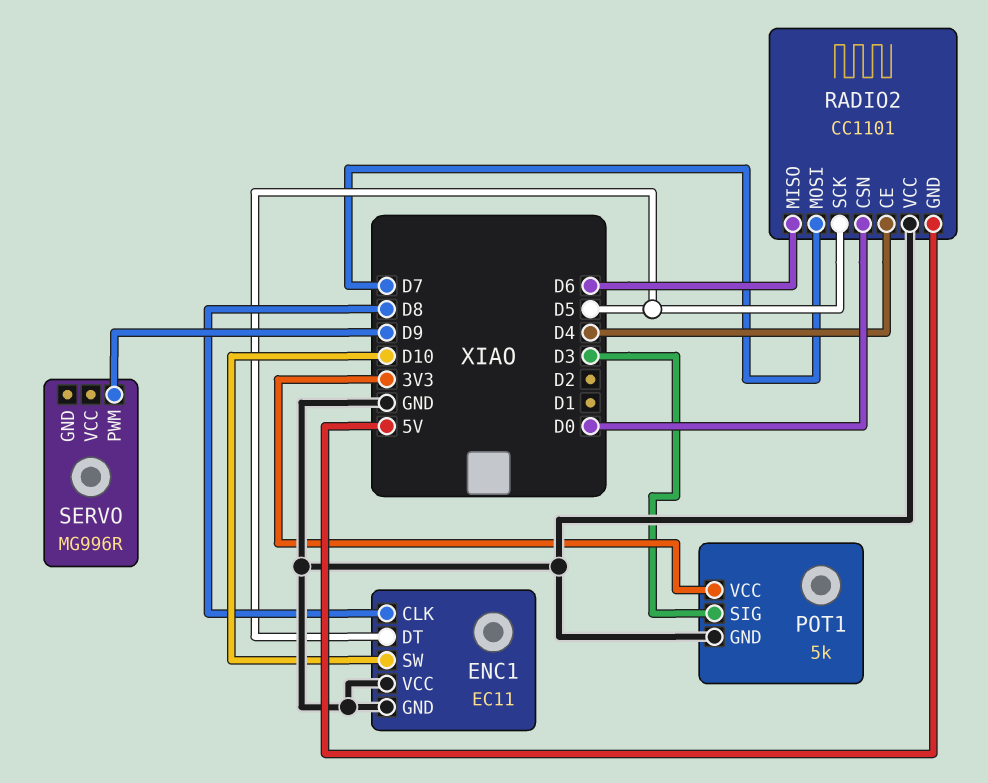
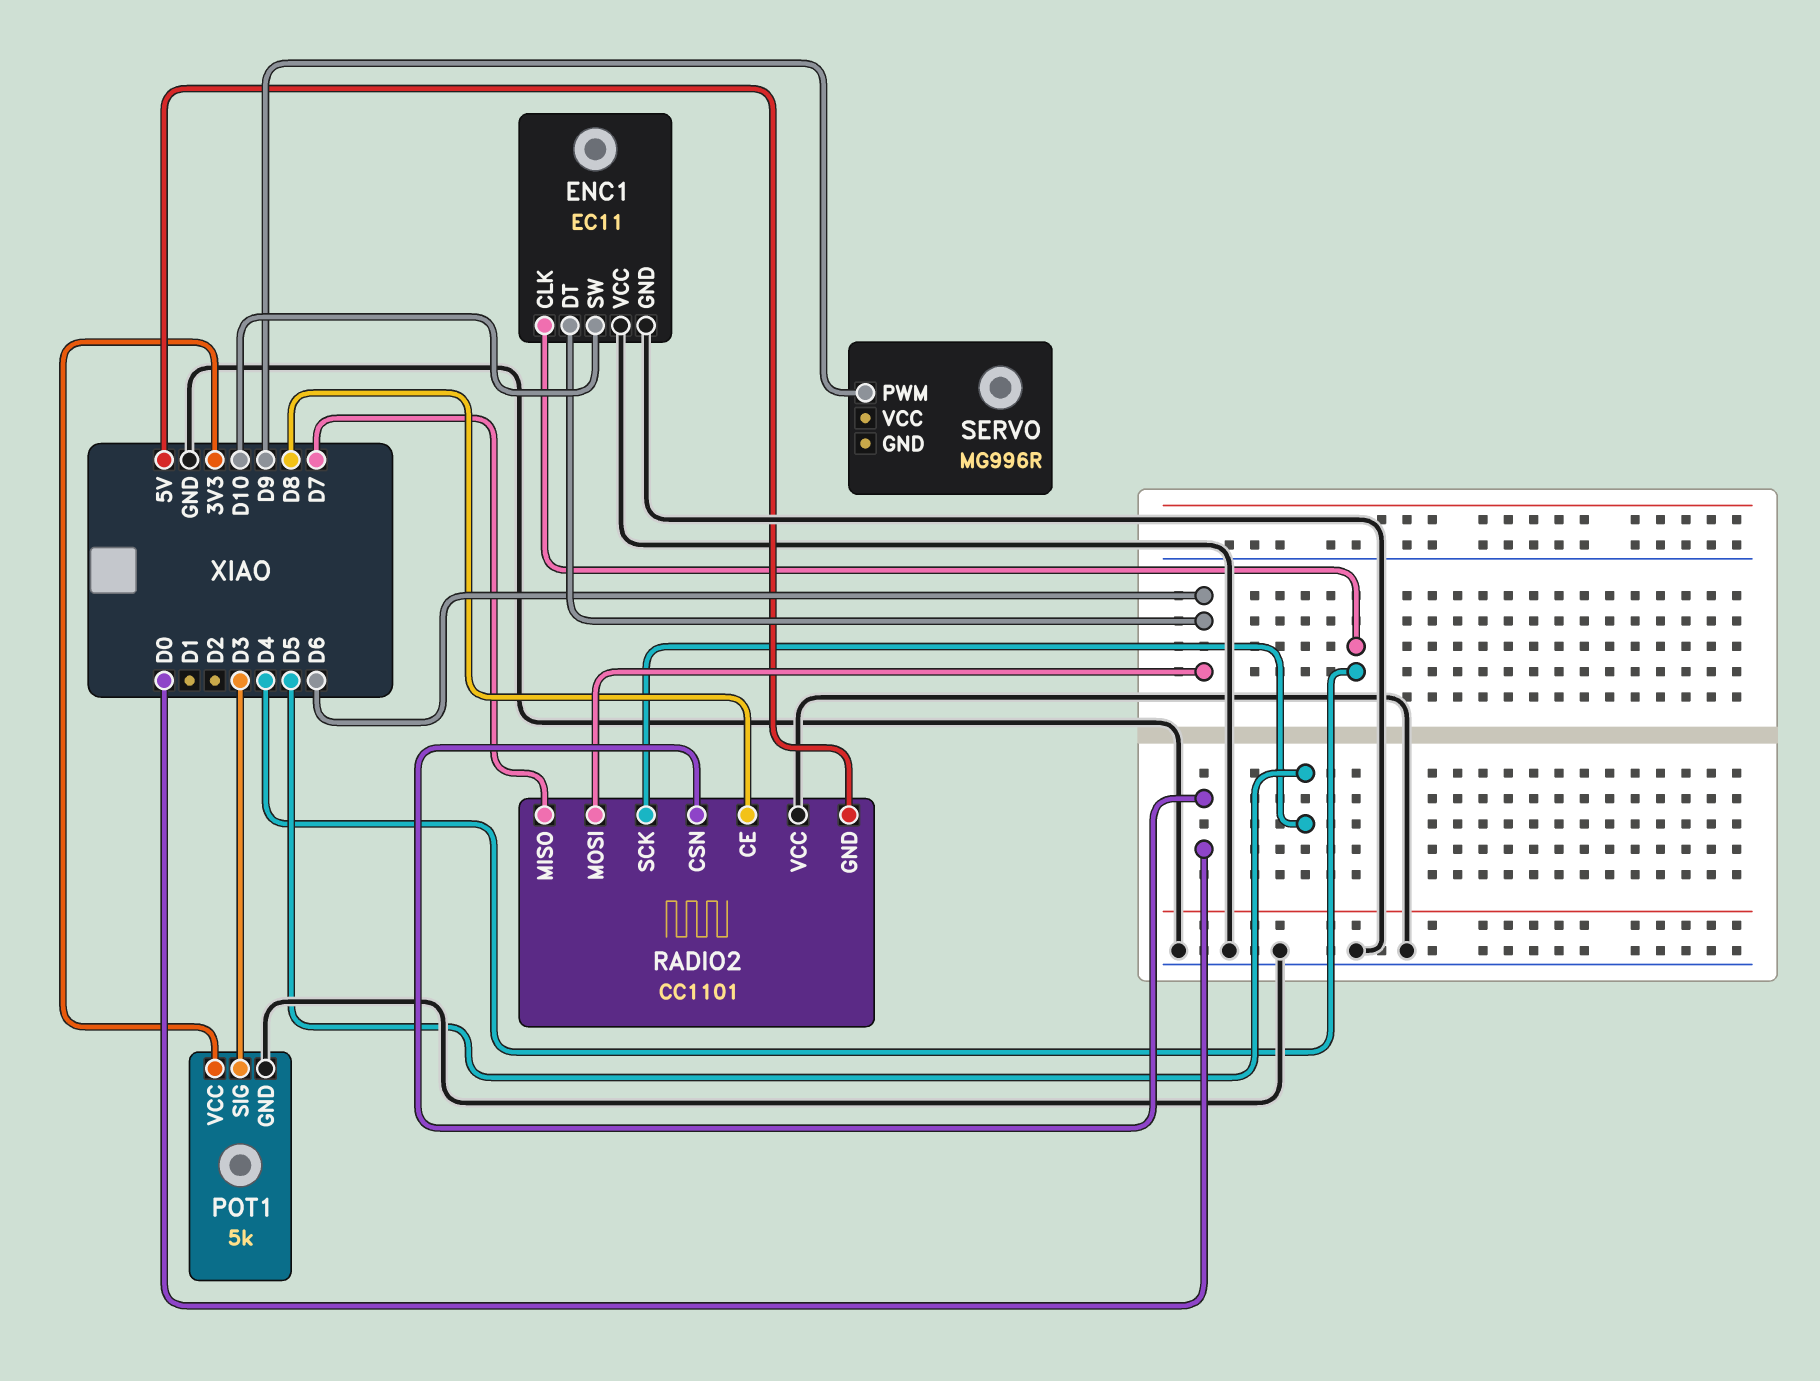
ENC1 pin CLK: D8 -> D4
ENC1 pin DT: D5 -> D6
RADIO2 pin CE: D4 -> D8
RADIO2 pin MISO: D6 -> D7
RADIO2 pin MOSI: D7 -> D6

